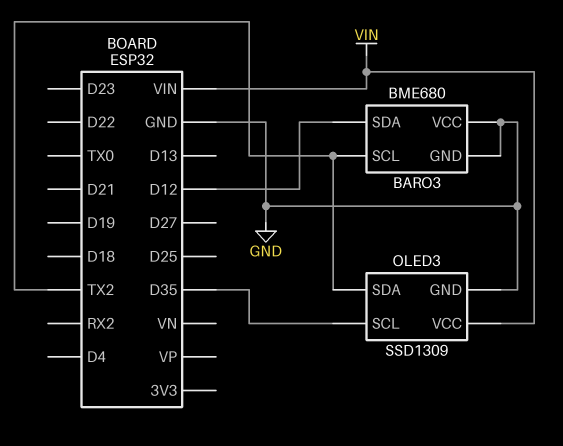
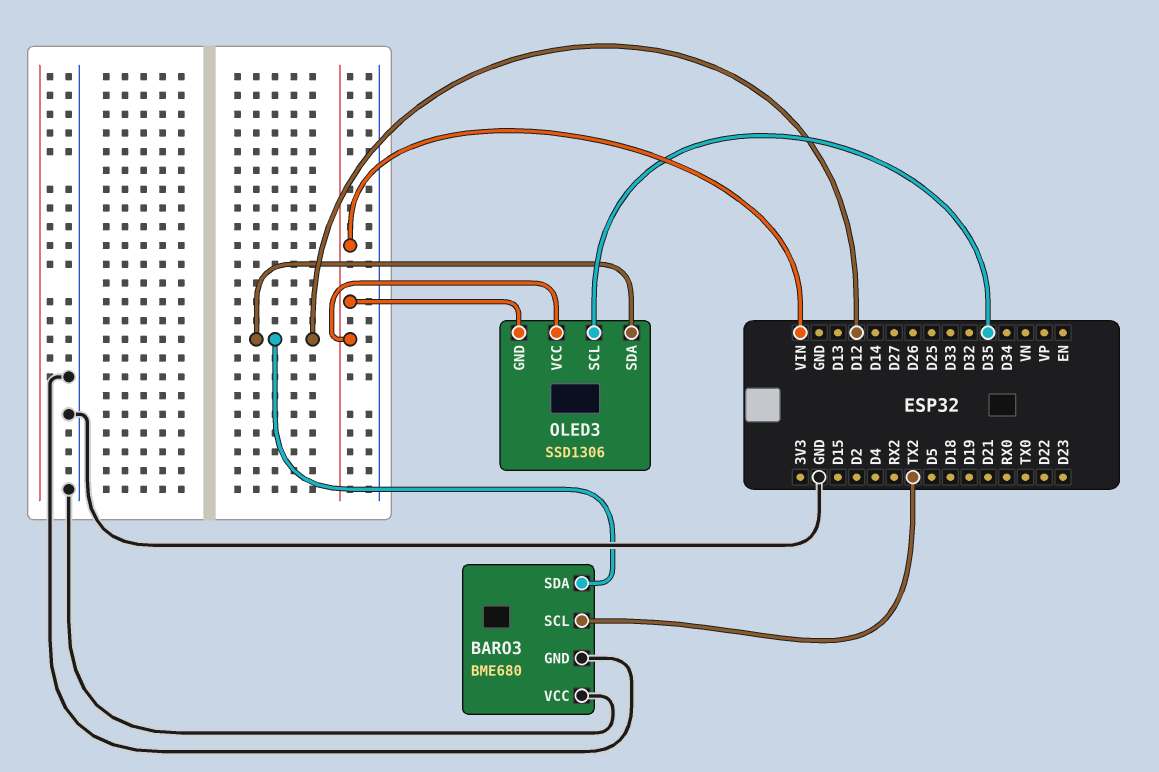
OLED3: SSD1309 -> SSD1306
OLED3 pin GND: GND -> VIN
OLED3 pin SDA: TX2 -> D12

